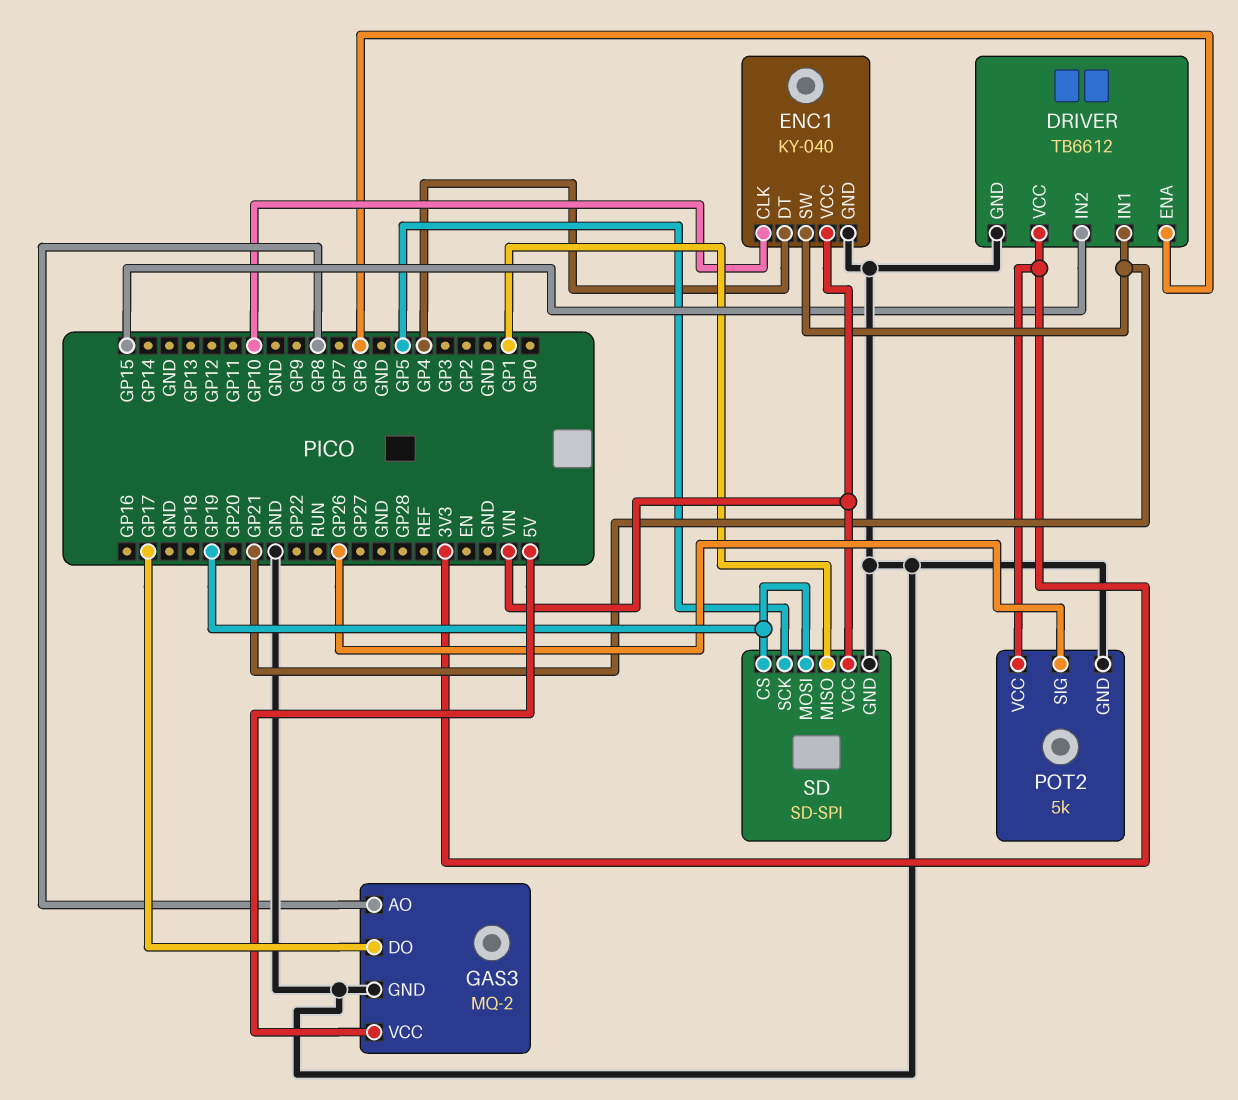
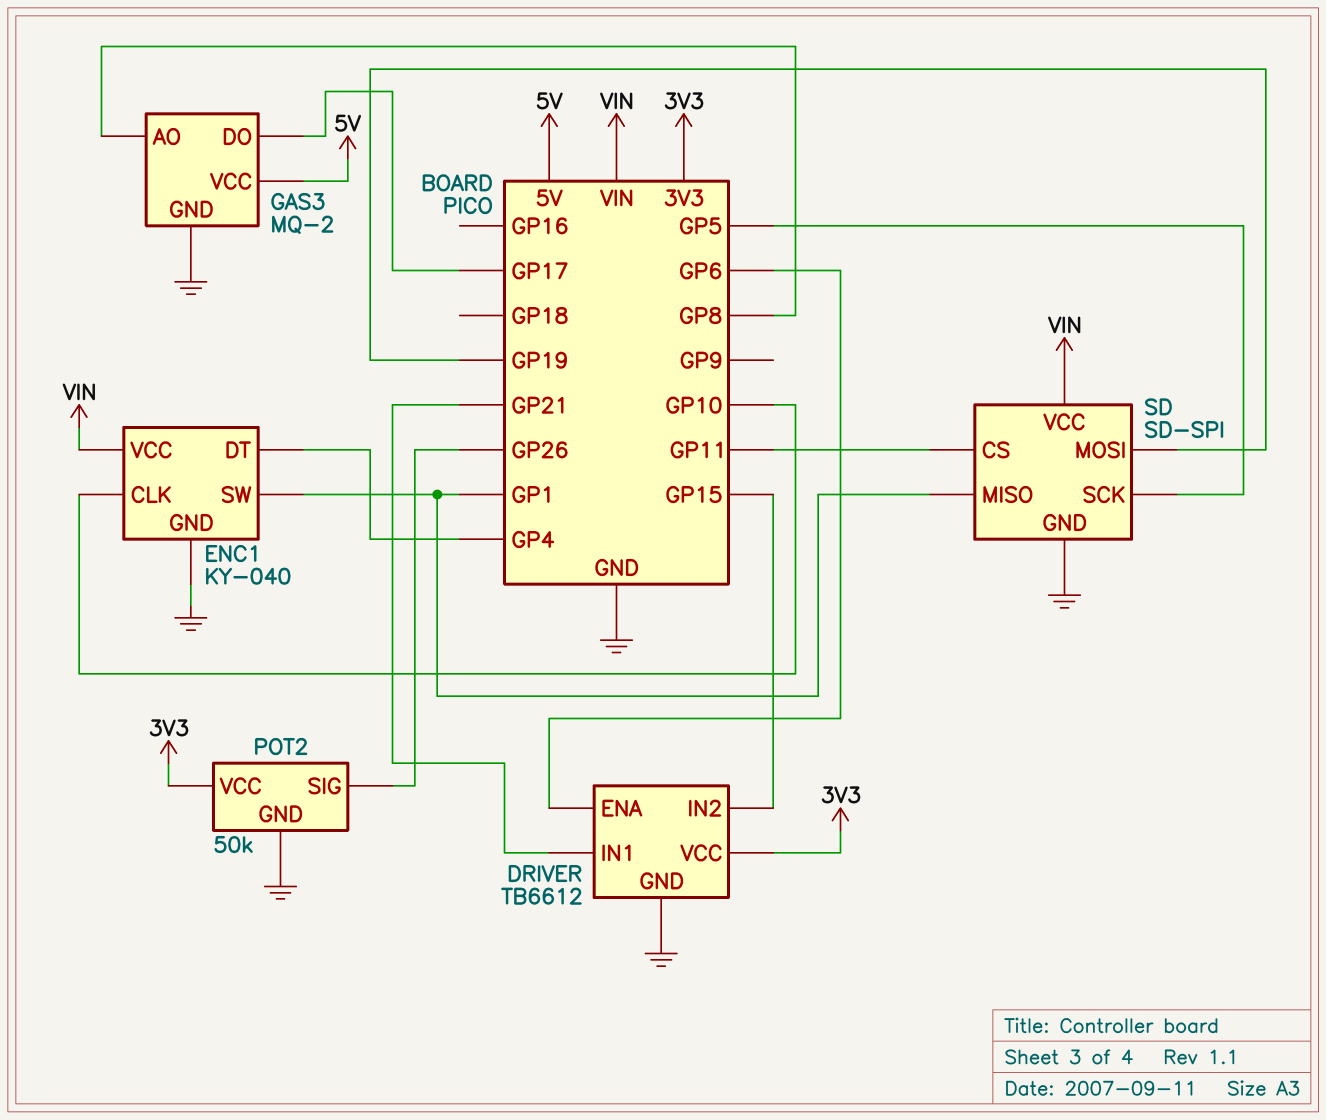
ENC1 pin SW: GP21 -> GP1
POT2: 5k -> 50k
SD pin CS: GP19 -> GP11

